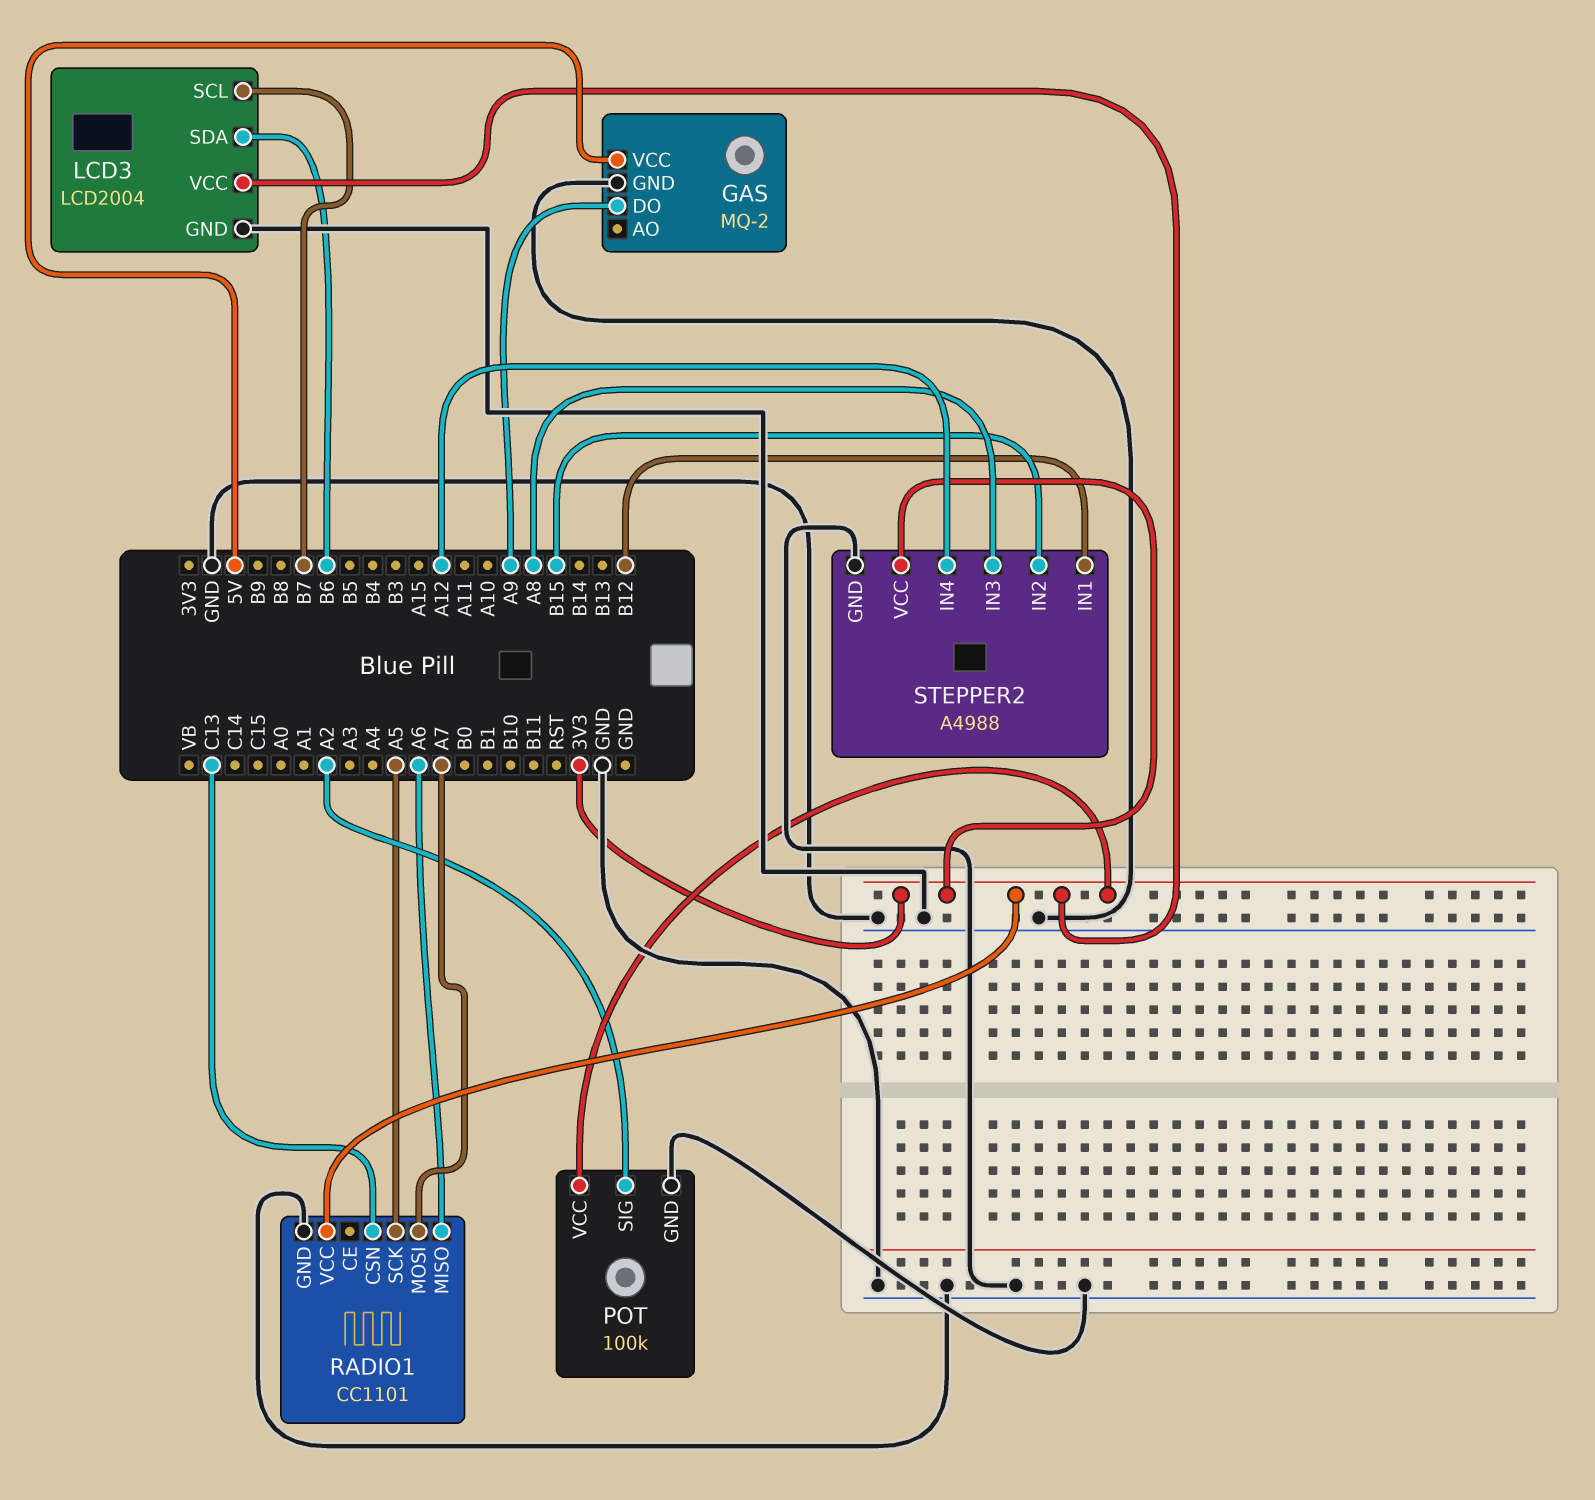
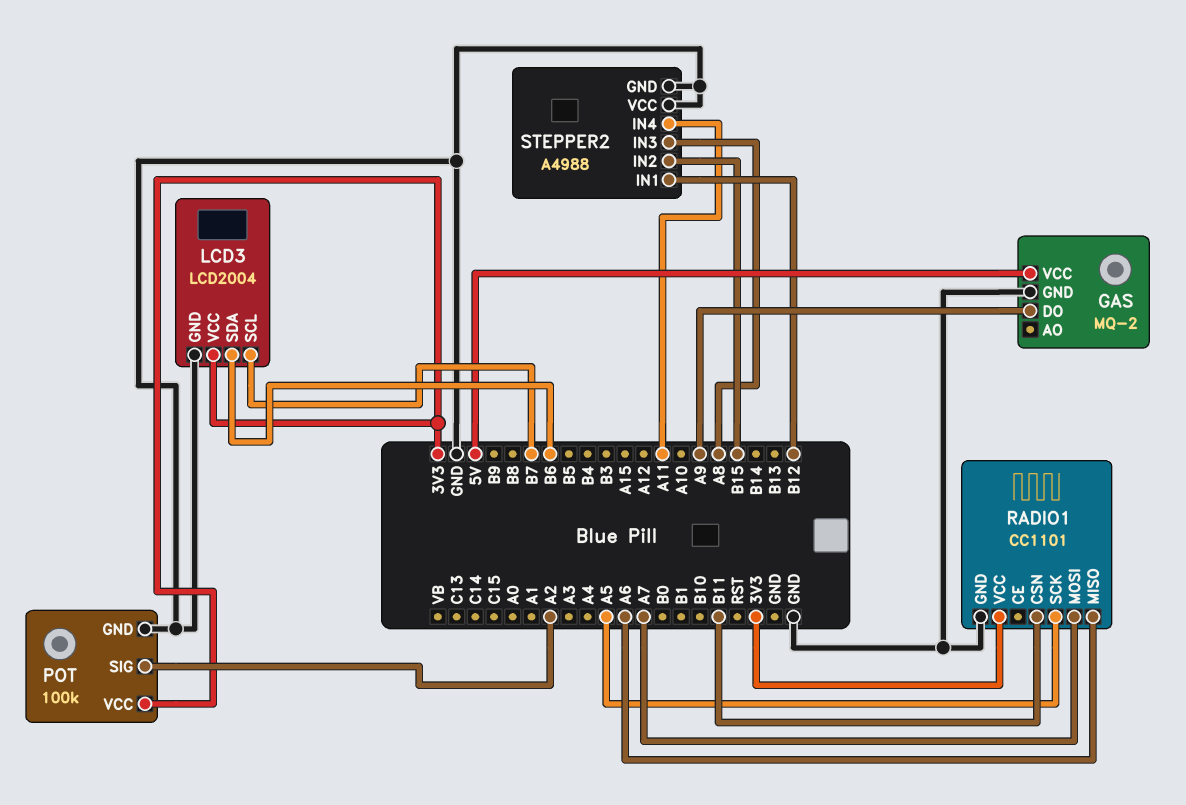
RADIO1 pin CSN: C13 -> B11
STEPPER2 pin IN4: A12 -> A11
STEPPER2 pin VCC: 3V3 -> GND

